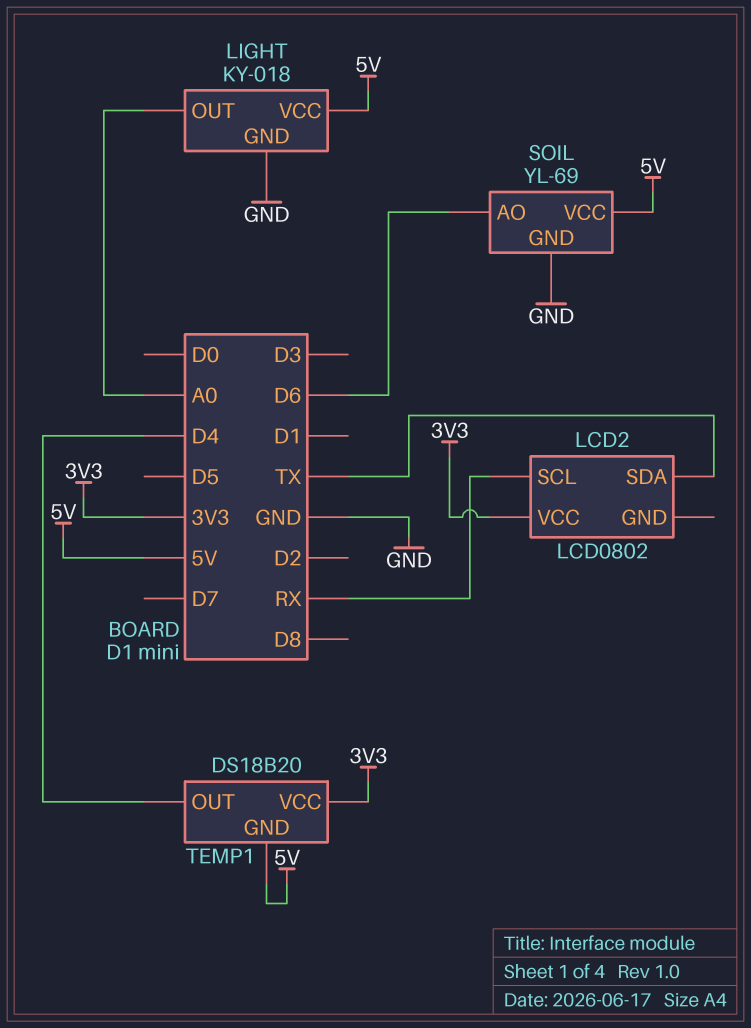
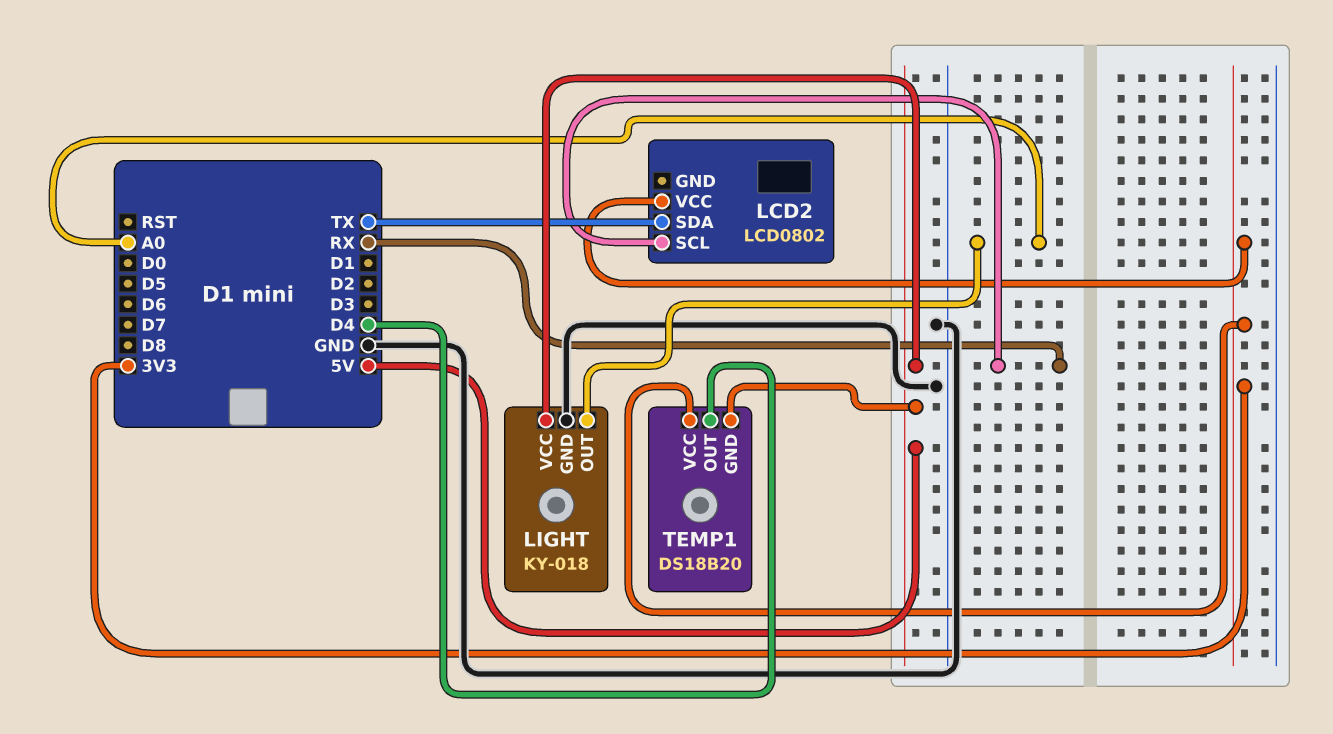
SOIL: YL-69 -> none
SOIL pin AO: D6 -> none
SOIL pin GND: GND -> none
SOIL pin VCC: 5V -> none

